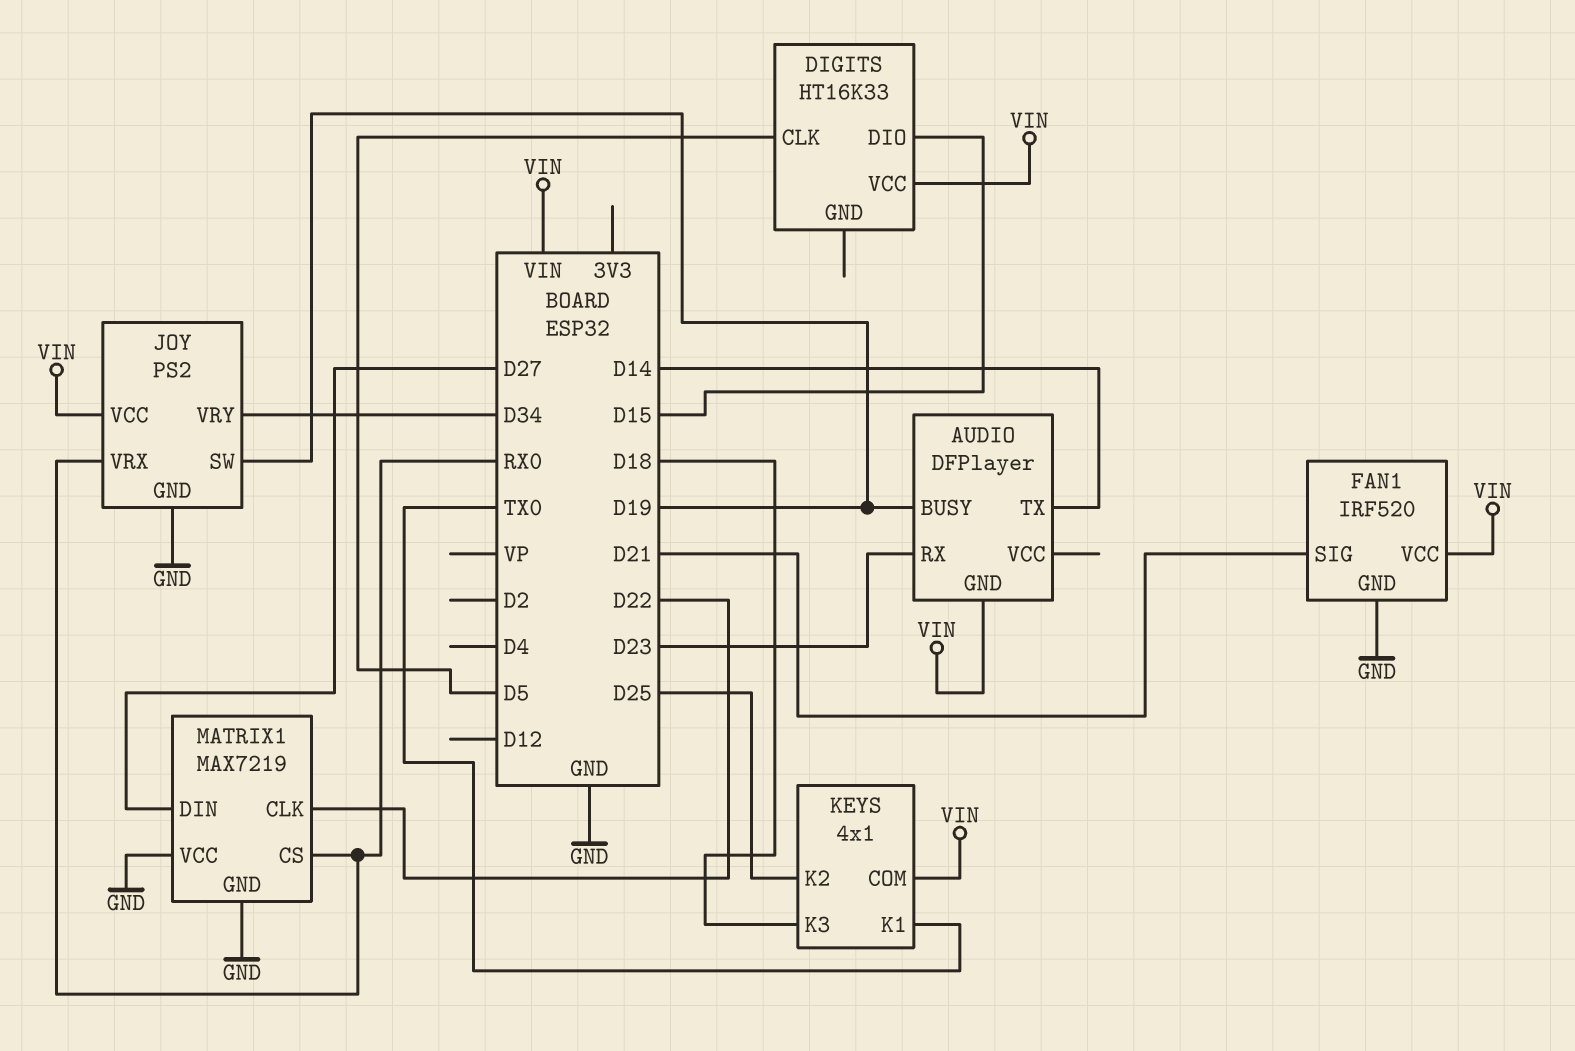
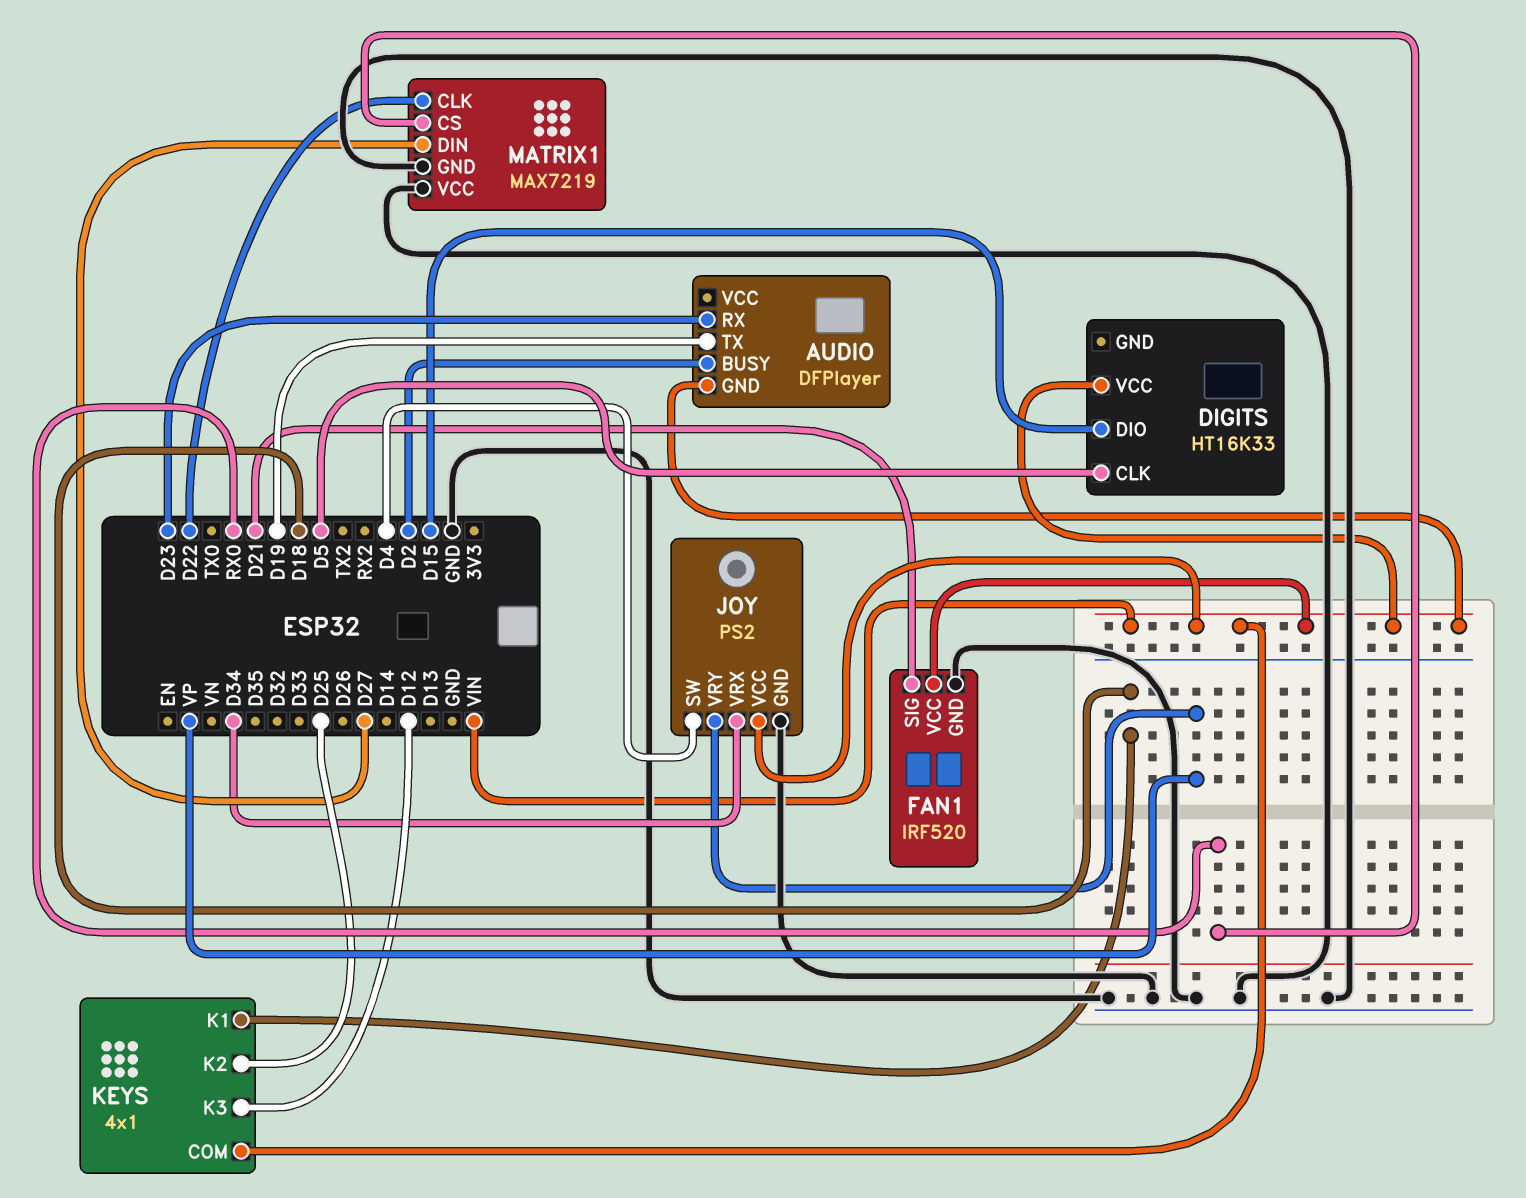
AUDIO pin BUSY: D19 -> D2
AUDIO pin TX: D14 -> D19
JOY pin SW: D19 -> D4
JOY pin VRX: RX0 -> D34
JOY pin VRY: D34 -> VP
KEYS pin K1: TX0 -> D18
KEYS pin K3: D18 -> D12

